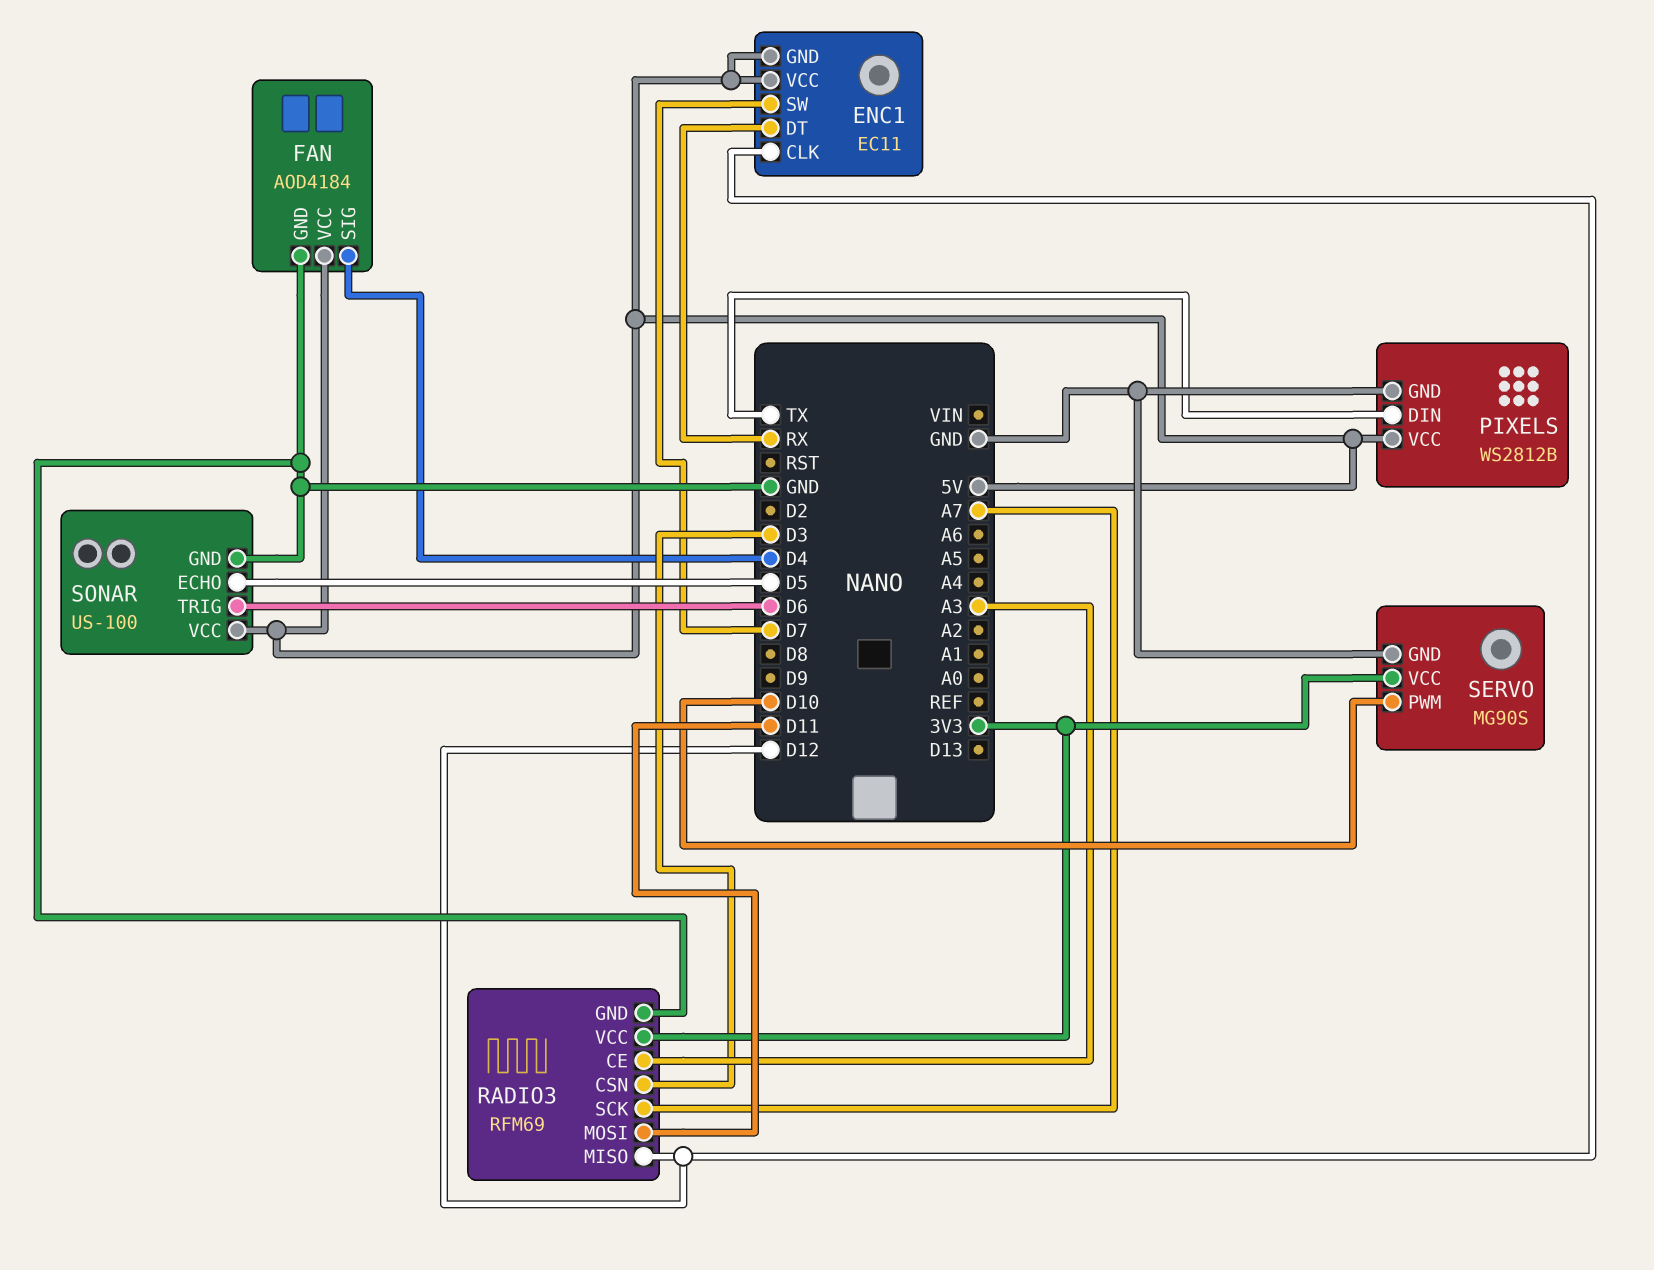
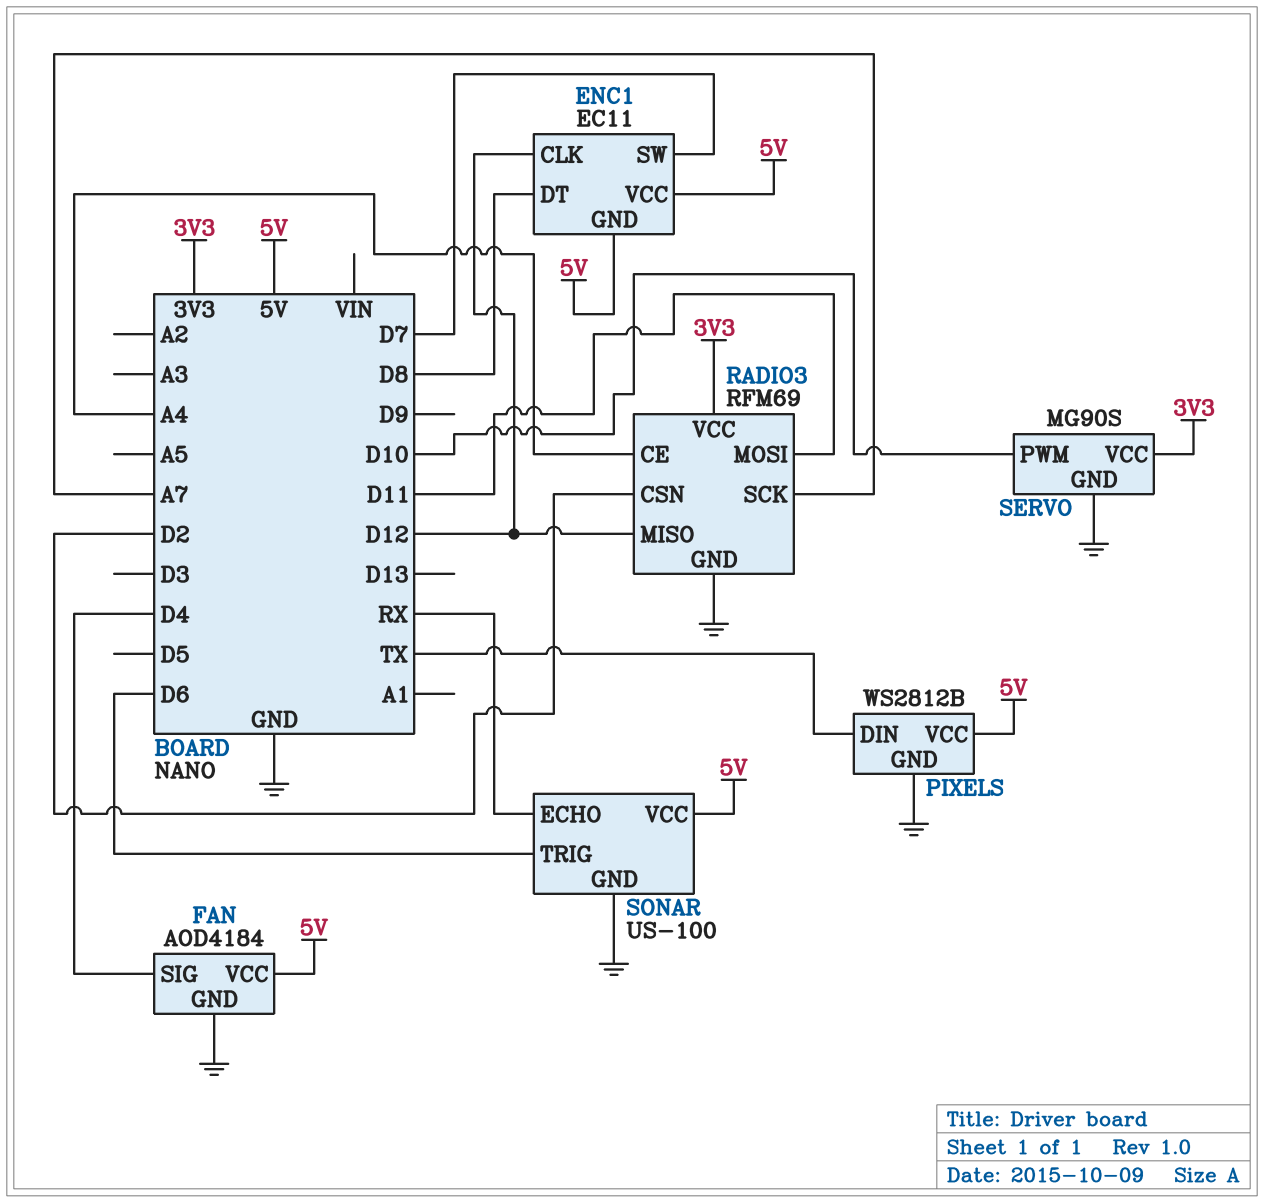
ENC1 pin DT: RX -> D8
RADIO3 pin CE: A3 -> A4
RADIO3 pin CSN: D3 -> D2
SONAR pin ECHO: D5 -> RX

